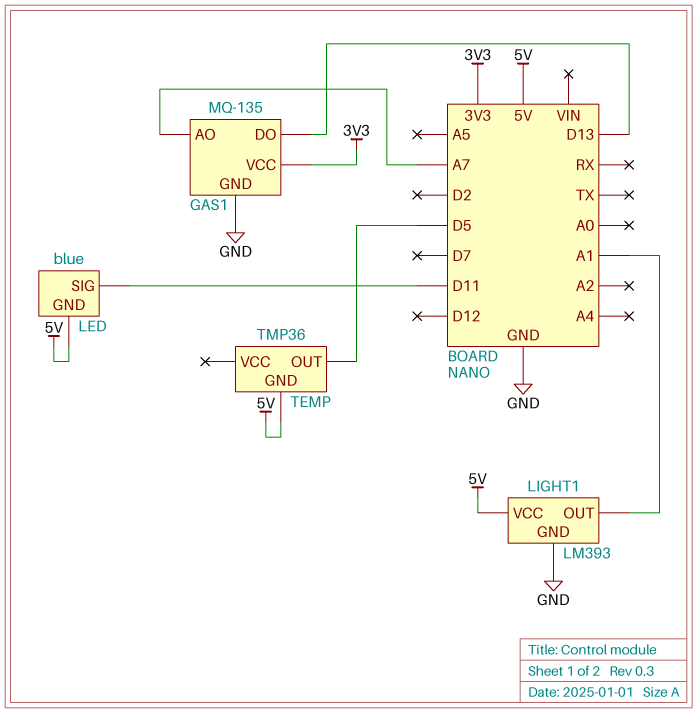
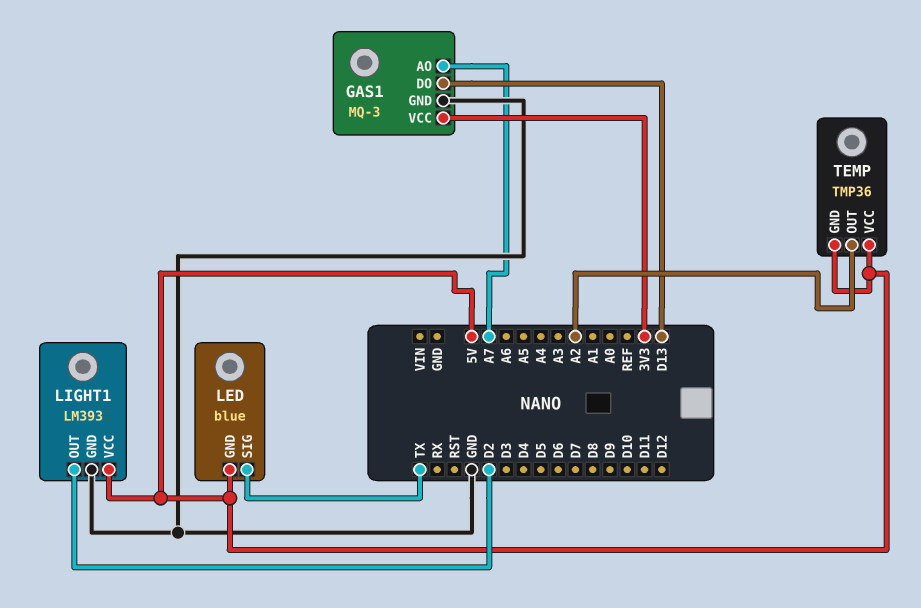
GAS1: MQ-135 -> MQ-3
LED pin SIG: D11 -> TX
LIGHT1 pin OUT: A1 -> D2
TEMP pin OUT: D5 -> A2
TEMP pin VCC: none -> 5V

